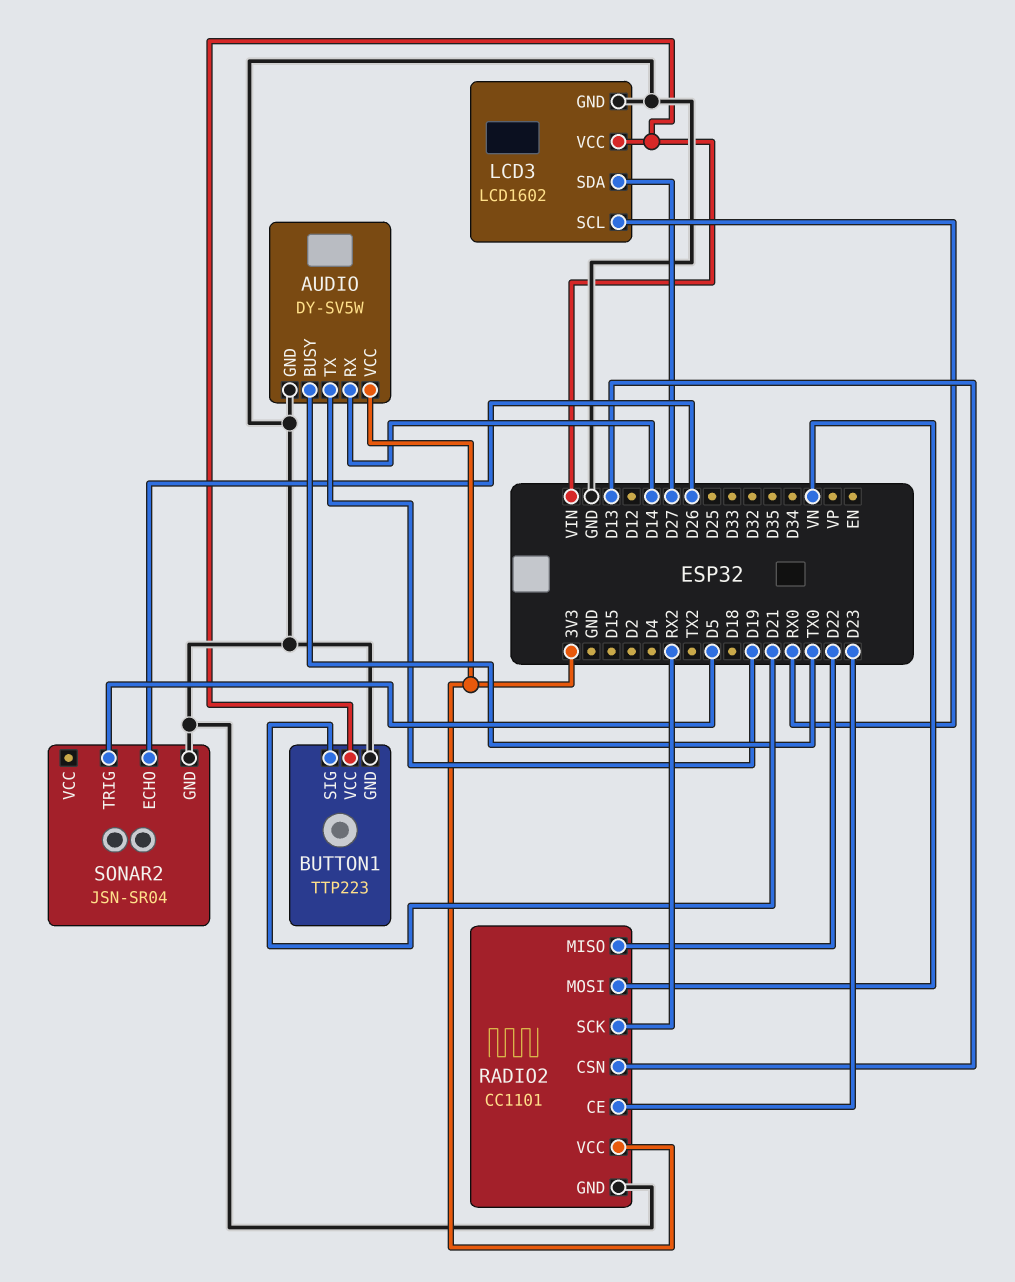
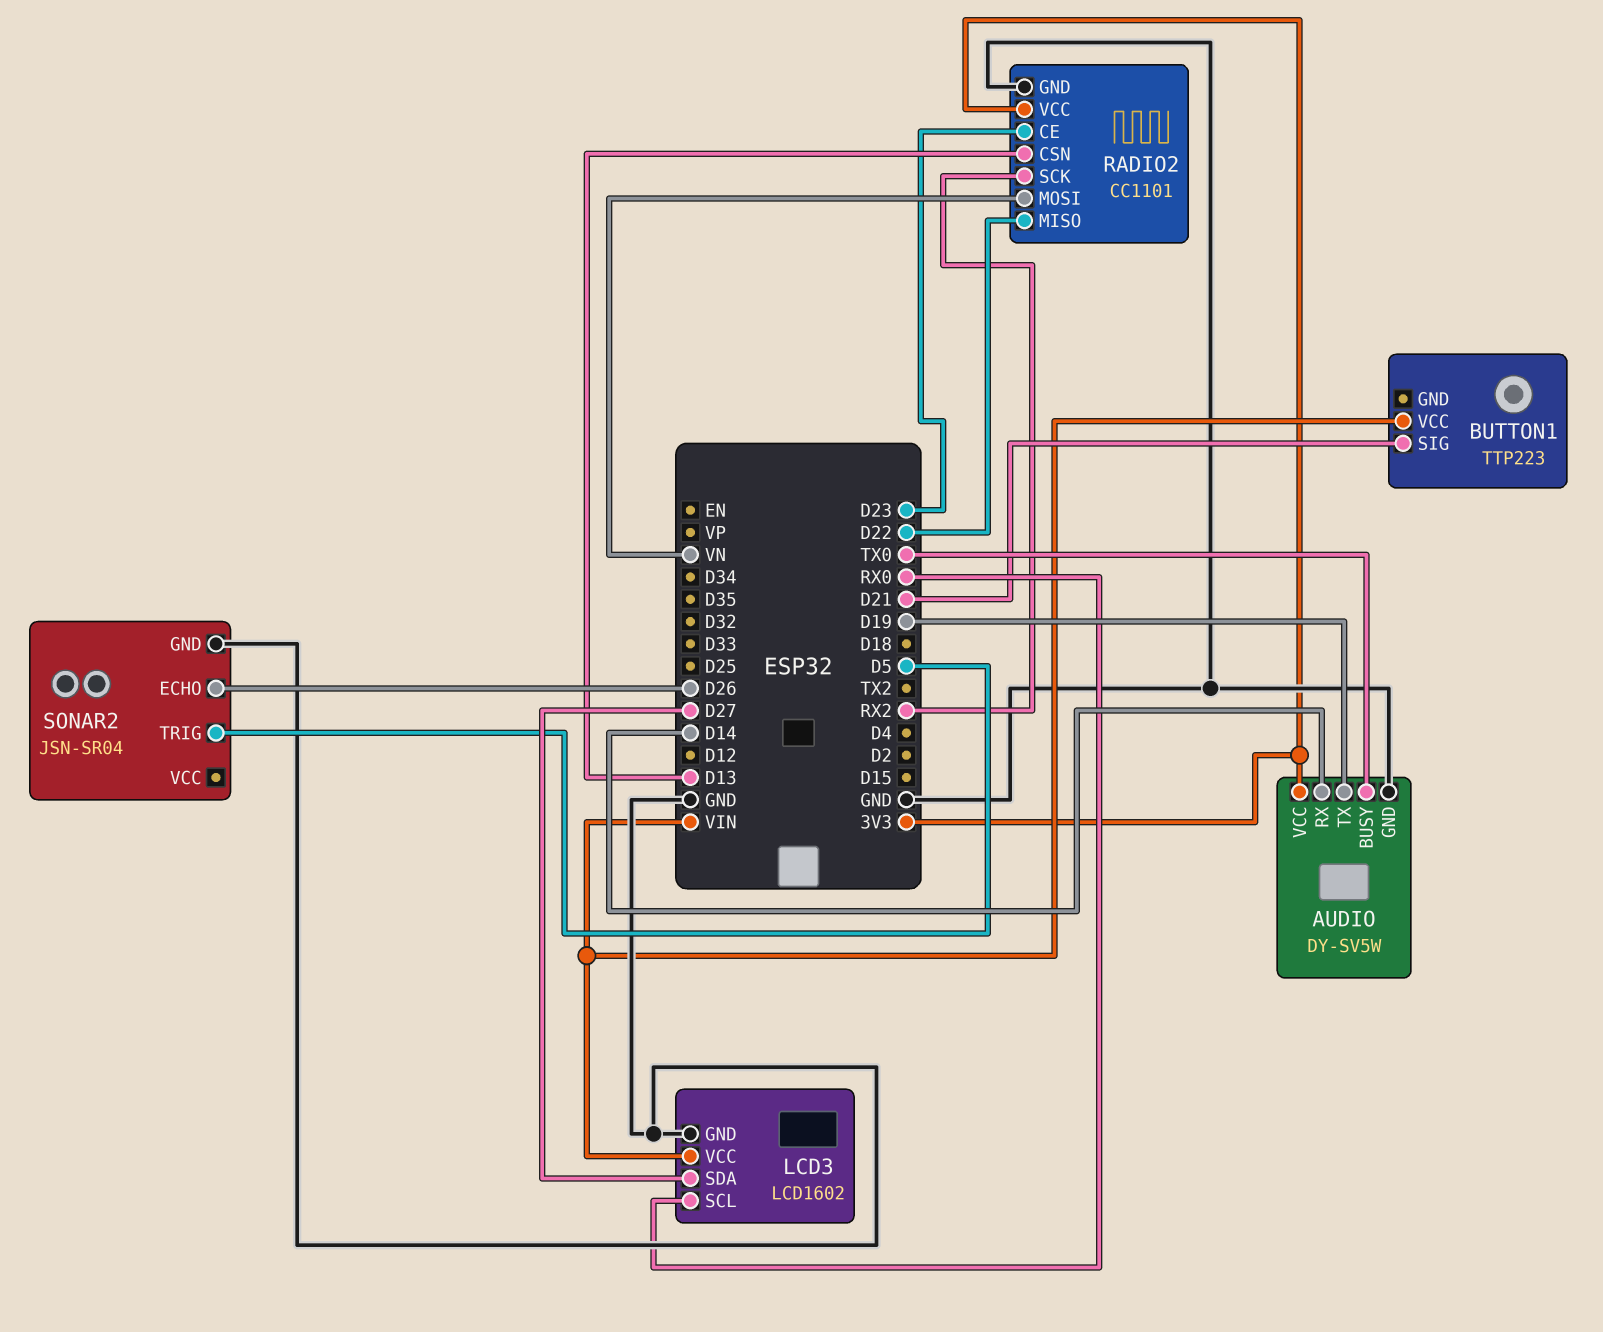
BUTTON1 pin GND: GND -> none

